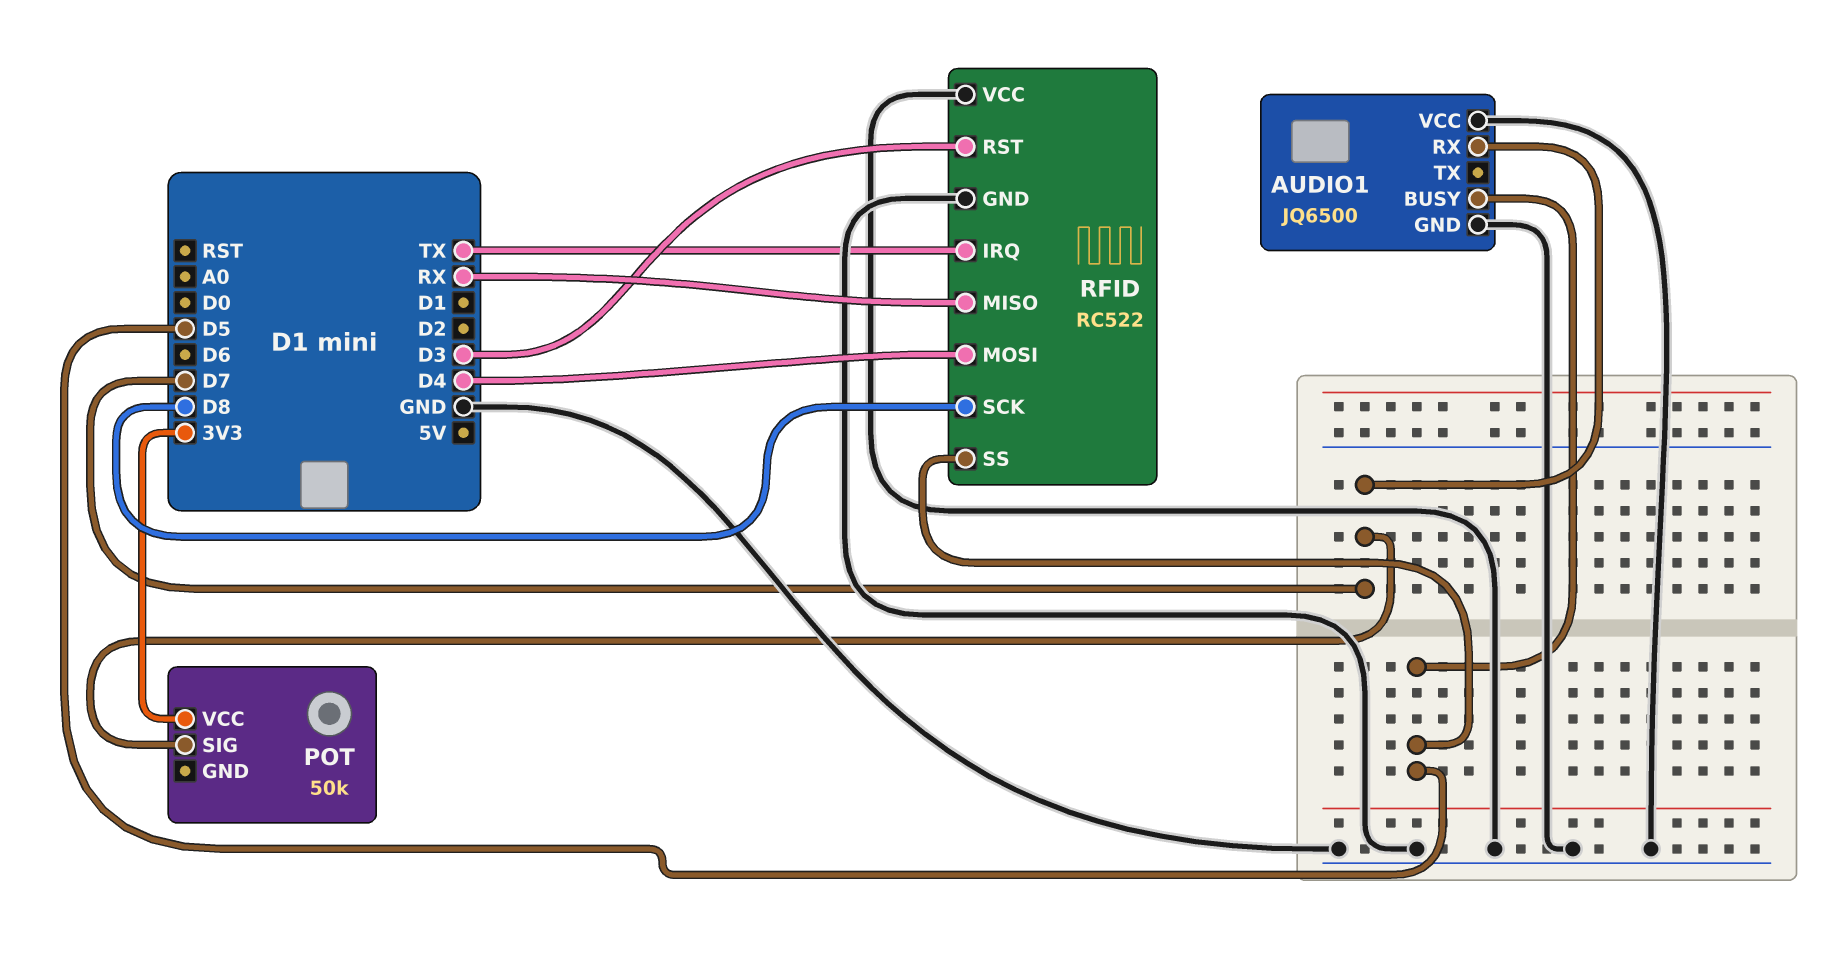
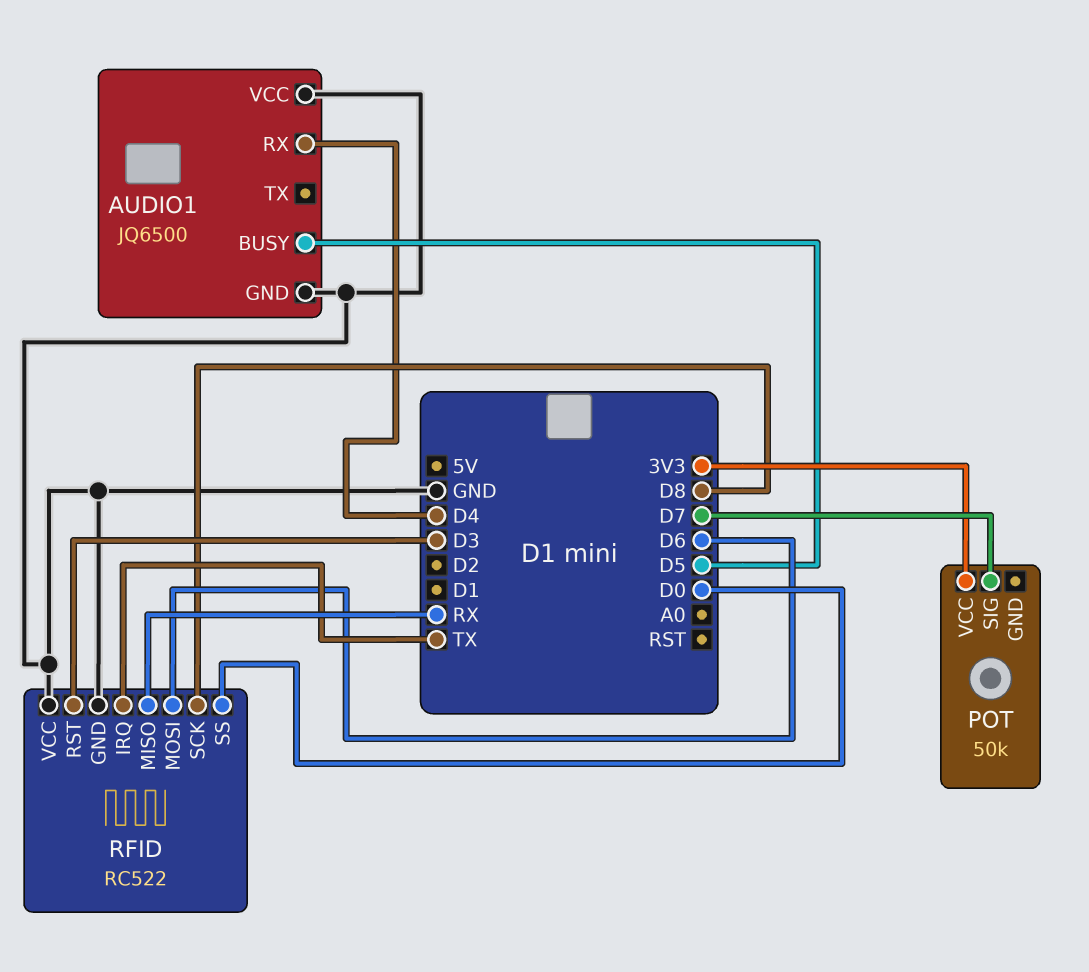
AUDIO1 pin RX: D7 -> D4
RFID pin MOSI: D4 -> D6
RFID pin SS: D5 -> D0

